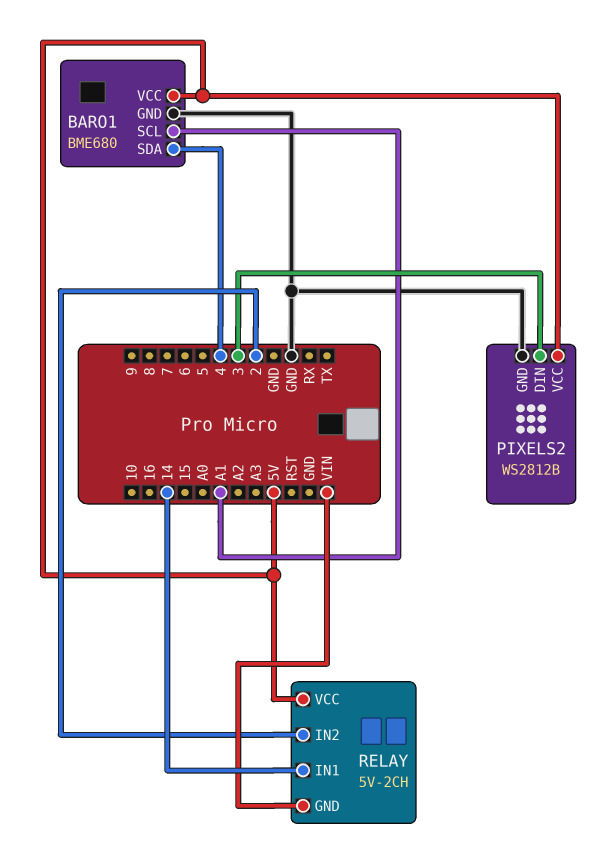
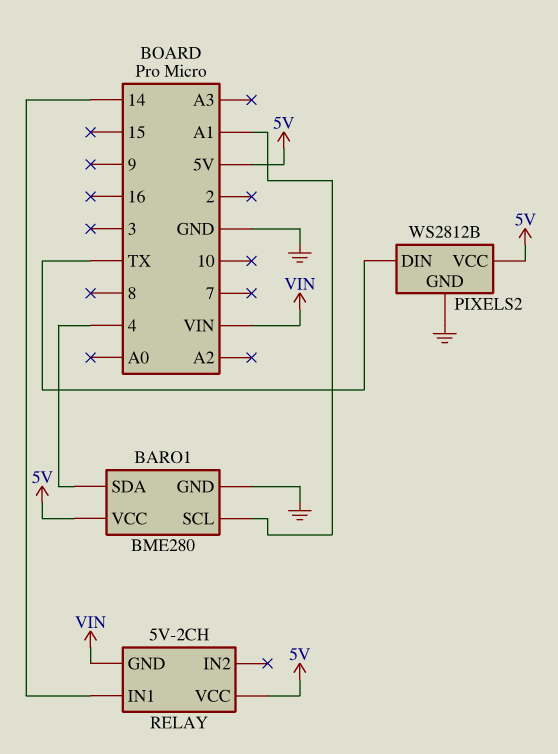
BARO1: BME680 -> BME280
PIXELS2 pin DIN: 3 -> TX
RELAY pin IN2: 2 -> none

